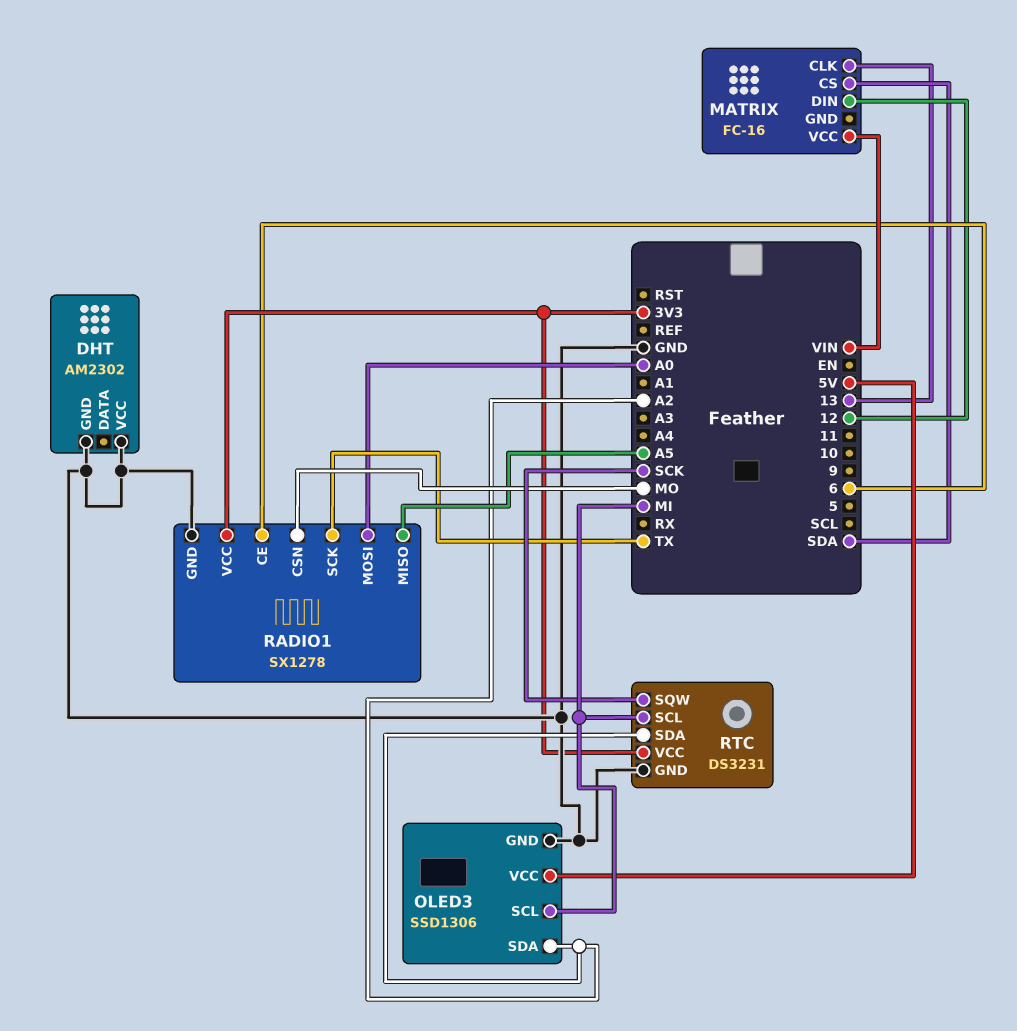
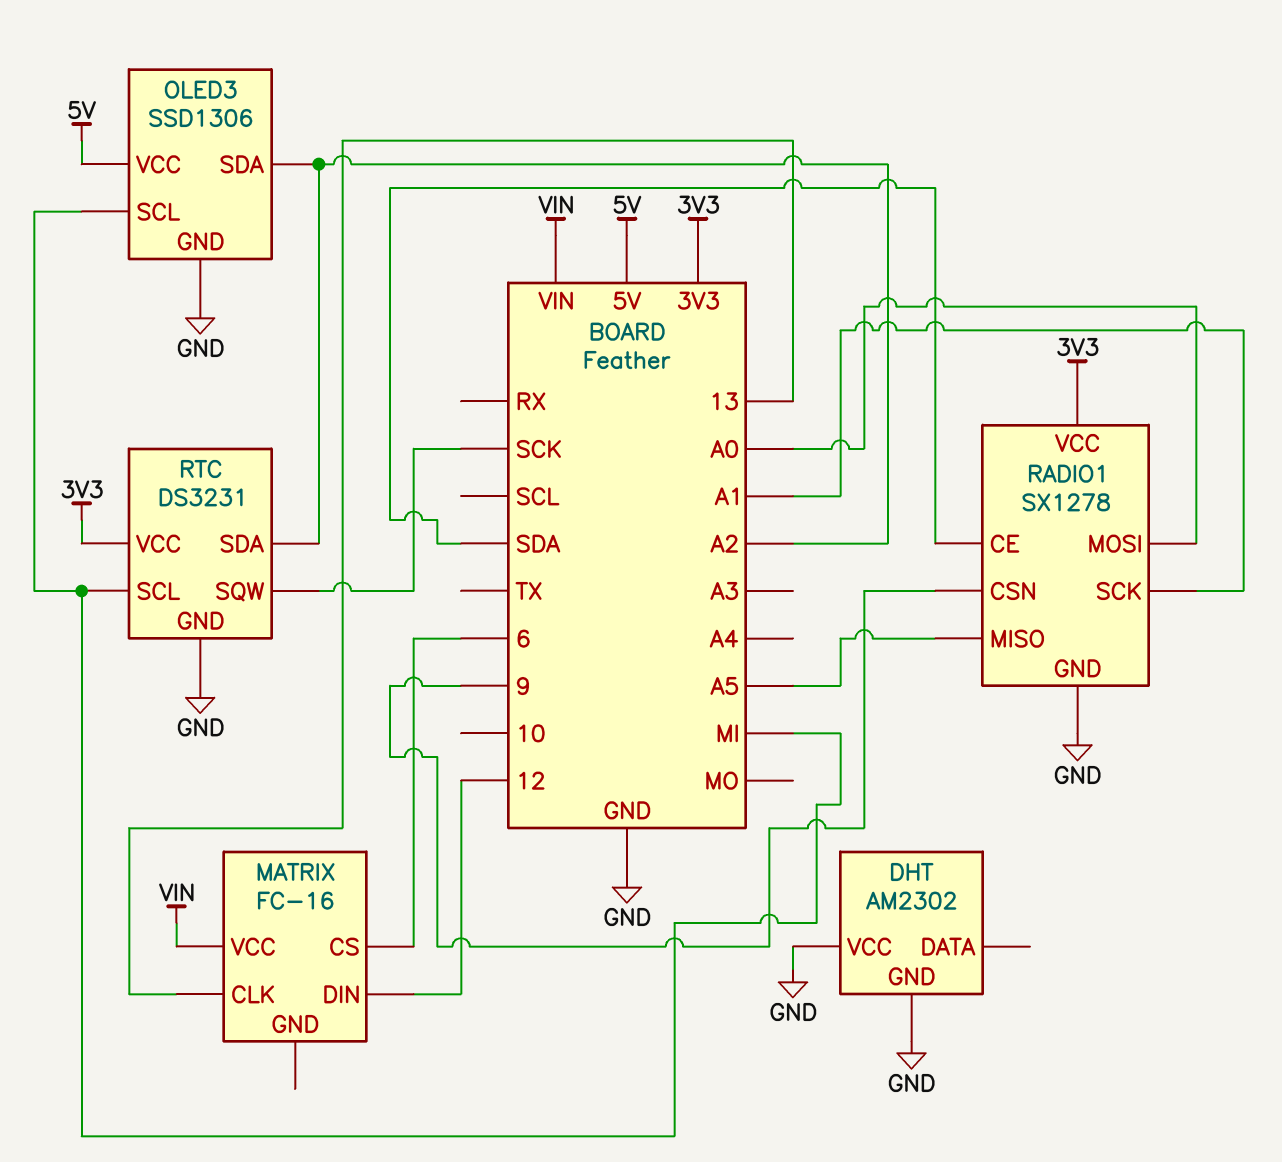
MATRIX pin CS: SDA -> 6
RADIO1 pin CE: 6 -> SDA
RADIO1 pin CSN: MO -> 9
RADIO1 pin SCK: TX -> A1

